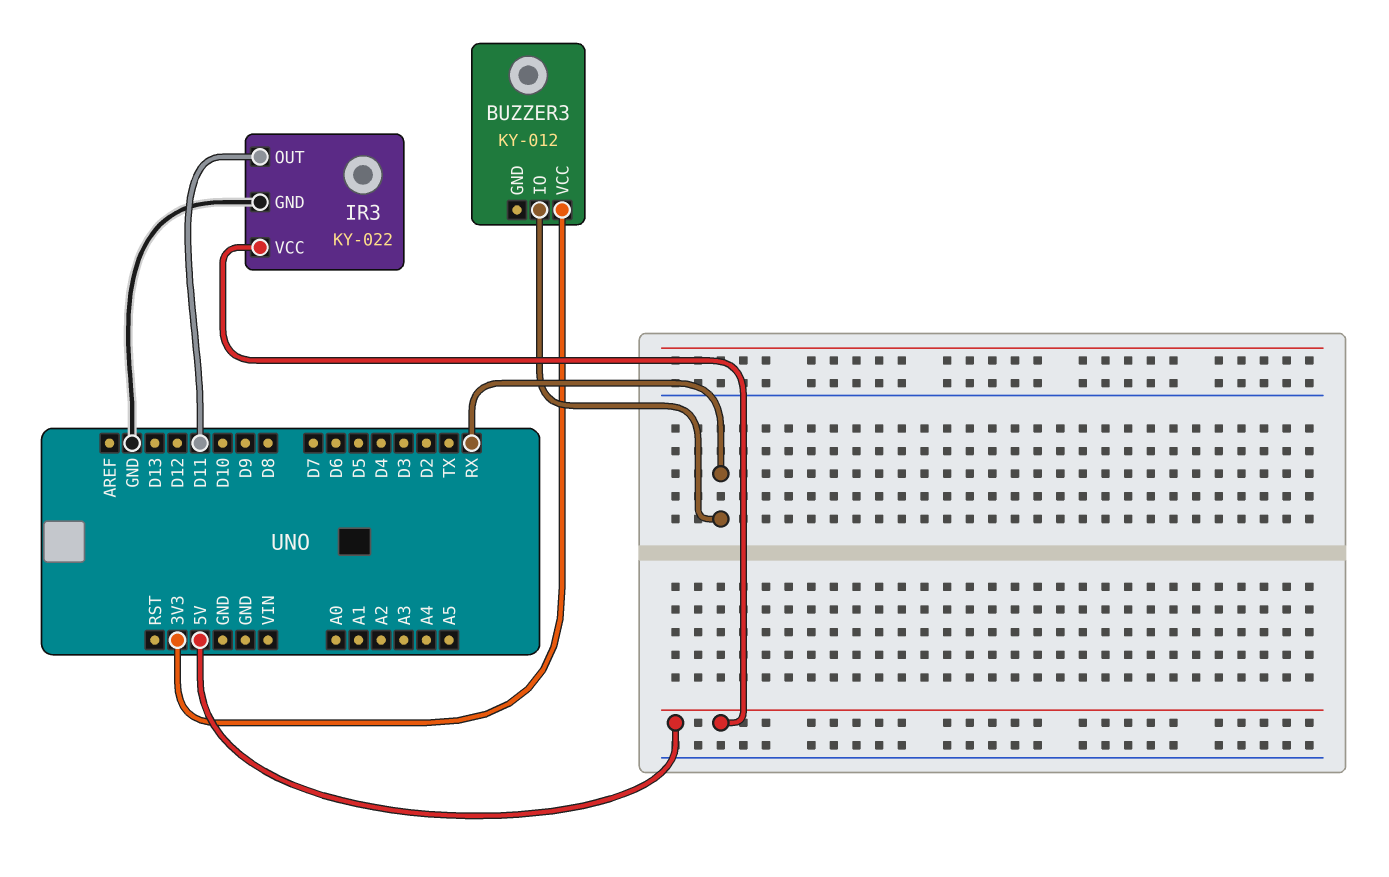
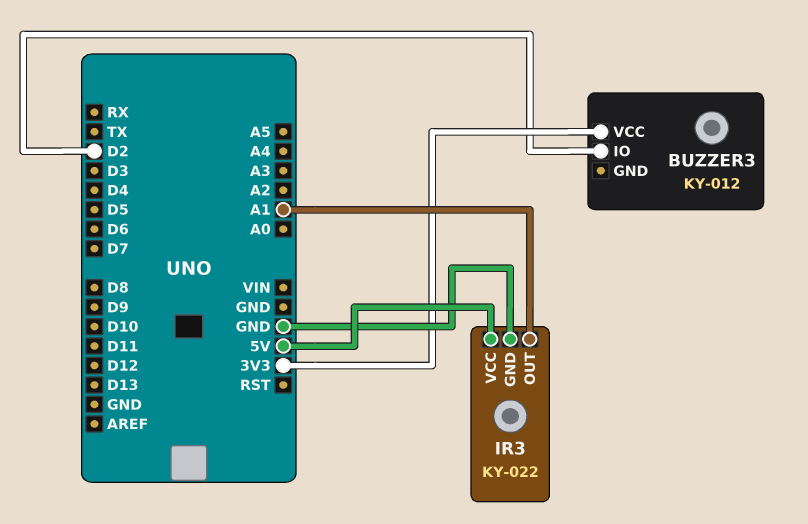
BUZZER3 pin IO: RX -> D2
IR3 pin OUT: D11 -> A1

